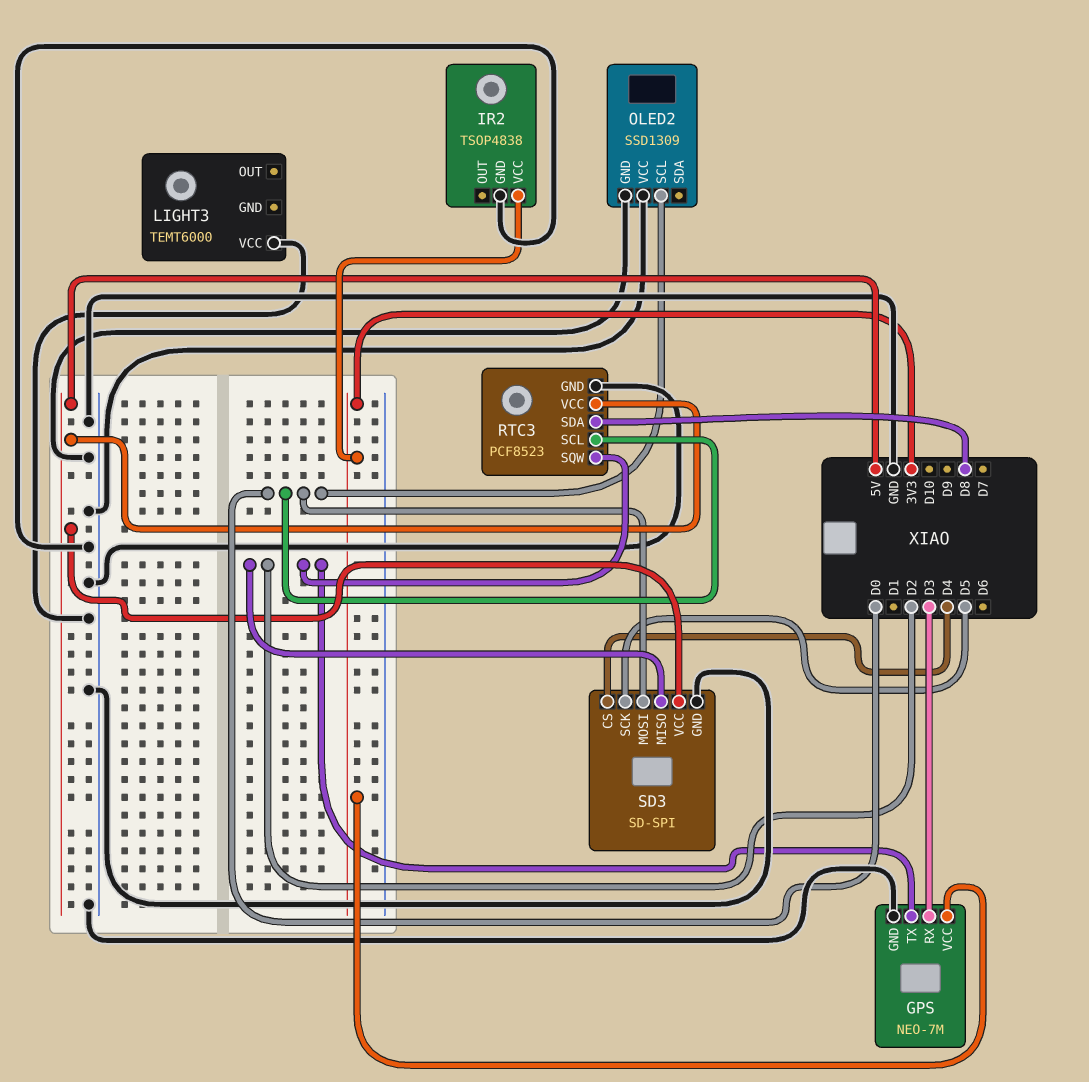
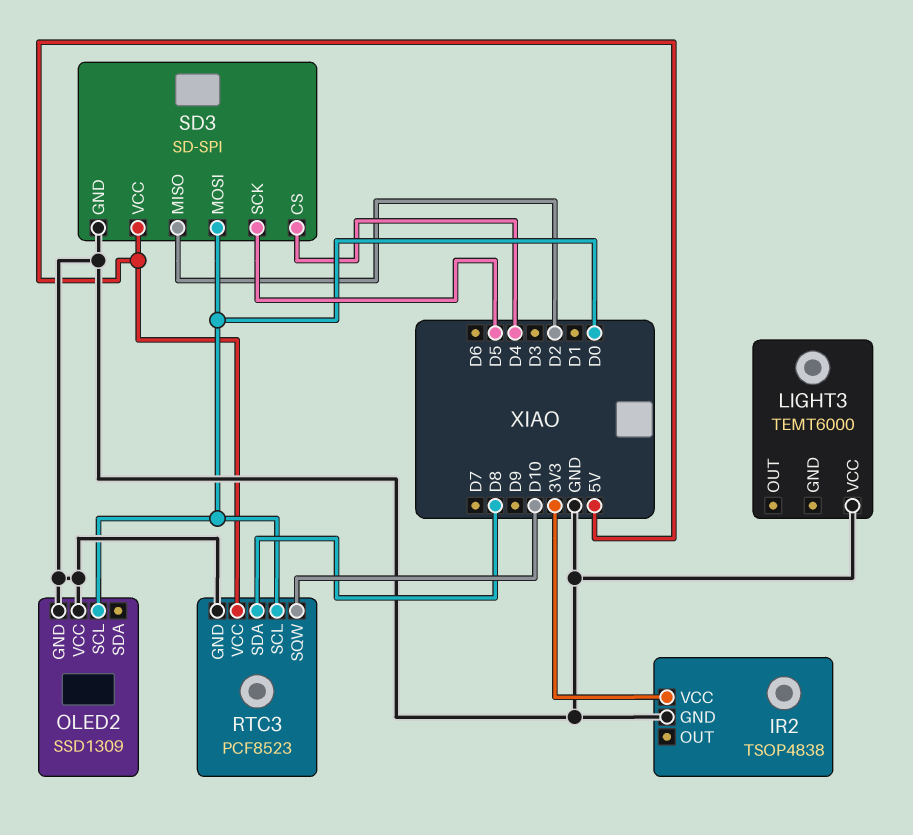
GPS: NEO-7M -> none
GPS pin GND: GND -> none
GPS pin RX: D3 -> none
GPS pin TX: D2 -> none
GPS pin VCC: 3V3 -> none
RTC3 pin SQW: D2 -> D10

